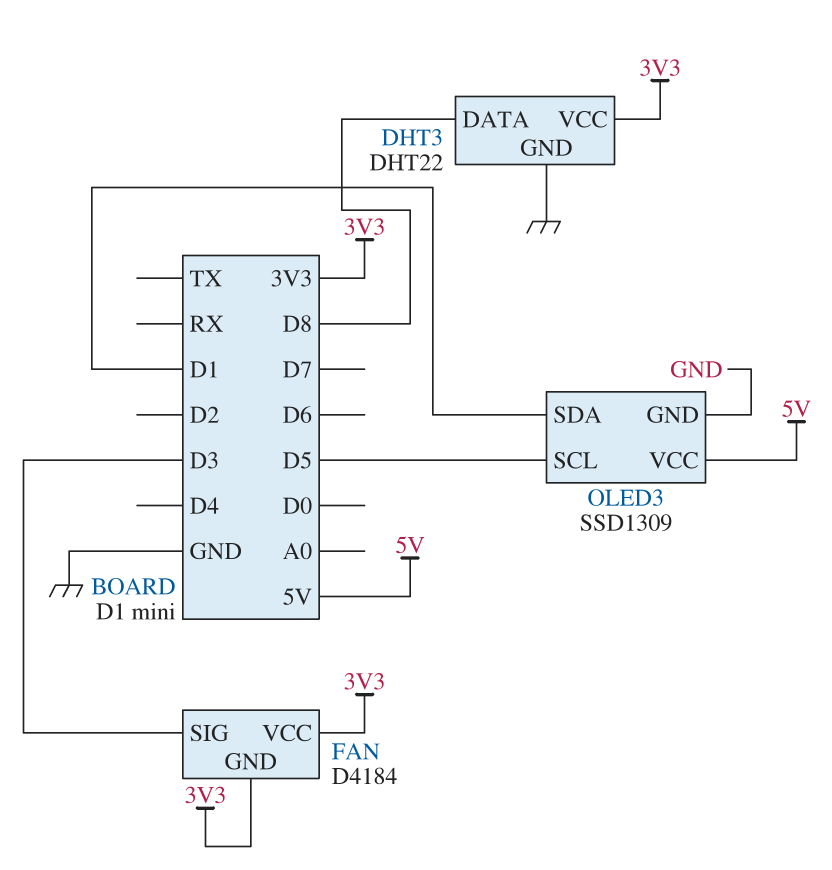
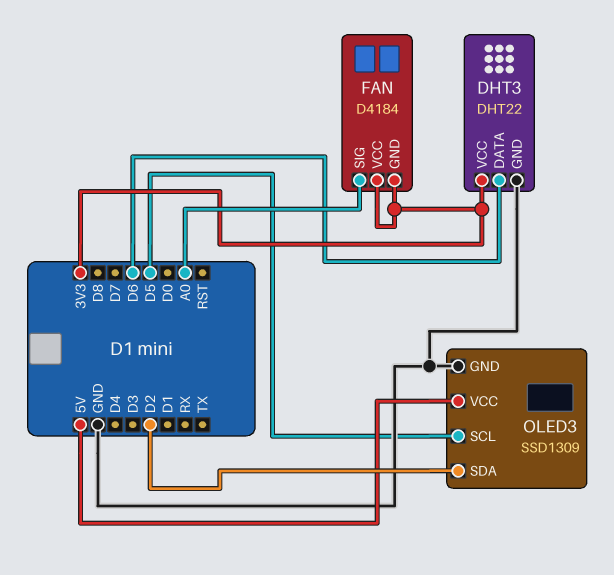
DHT3 pin DATA: D8 -> D6
FAN pin SIG: D3 -> A0
OLED3 pin SDA: D1 -> D2

